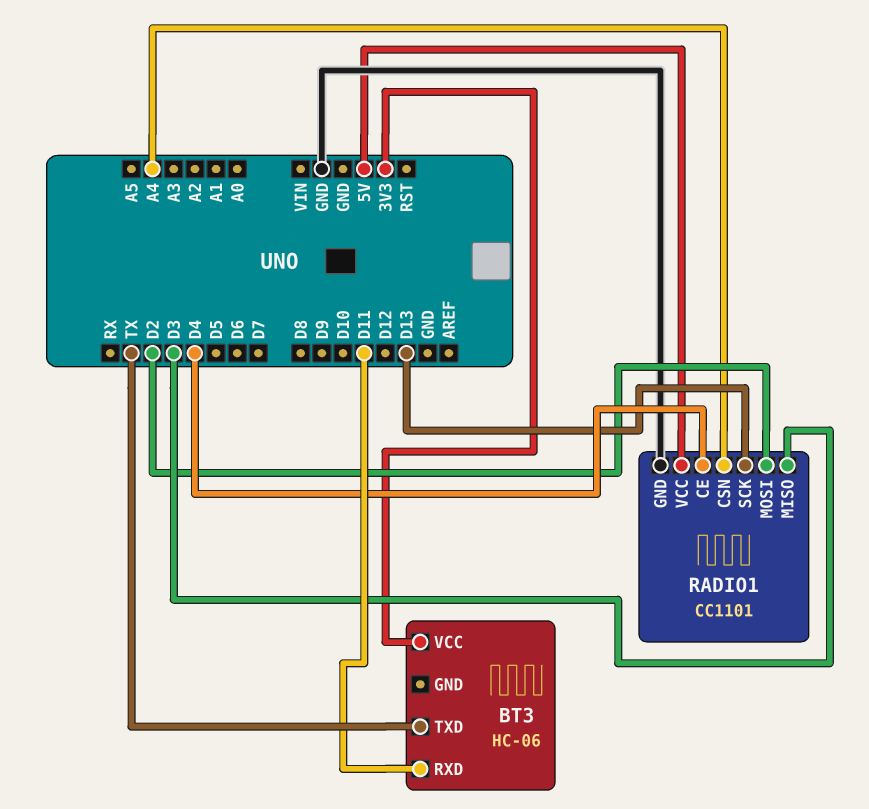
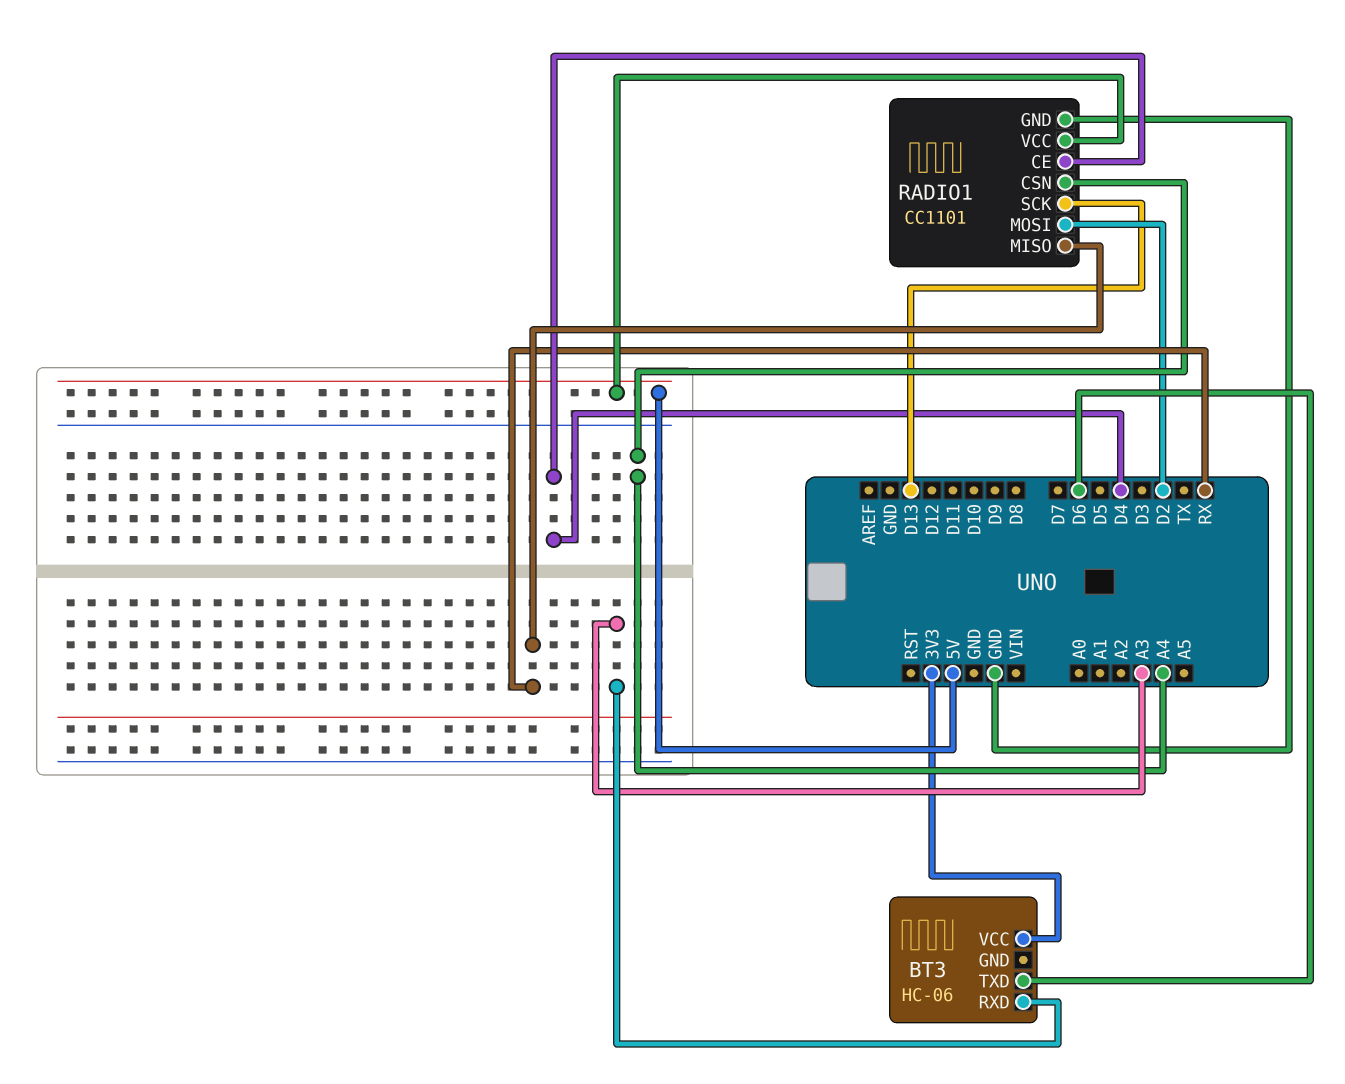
BT3 pin RXD: D11 -> A3
BT3 pin TXD: TX -> D6
RADIO1 pin MISO: D3 -> RX

